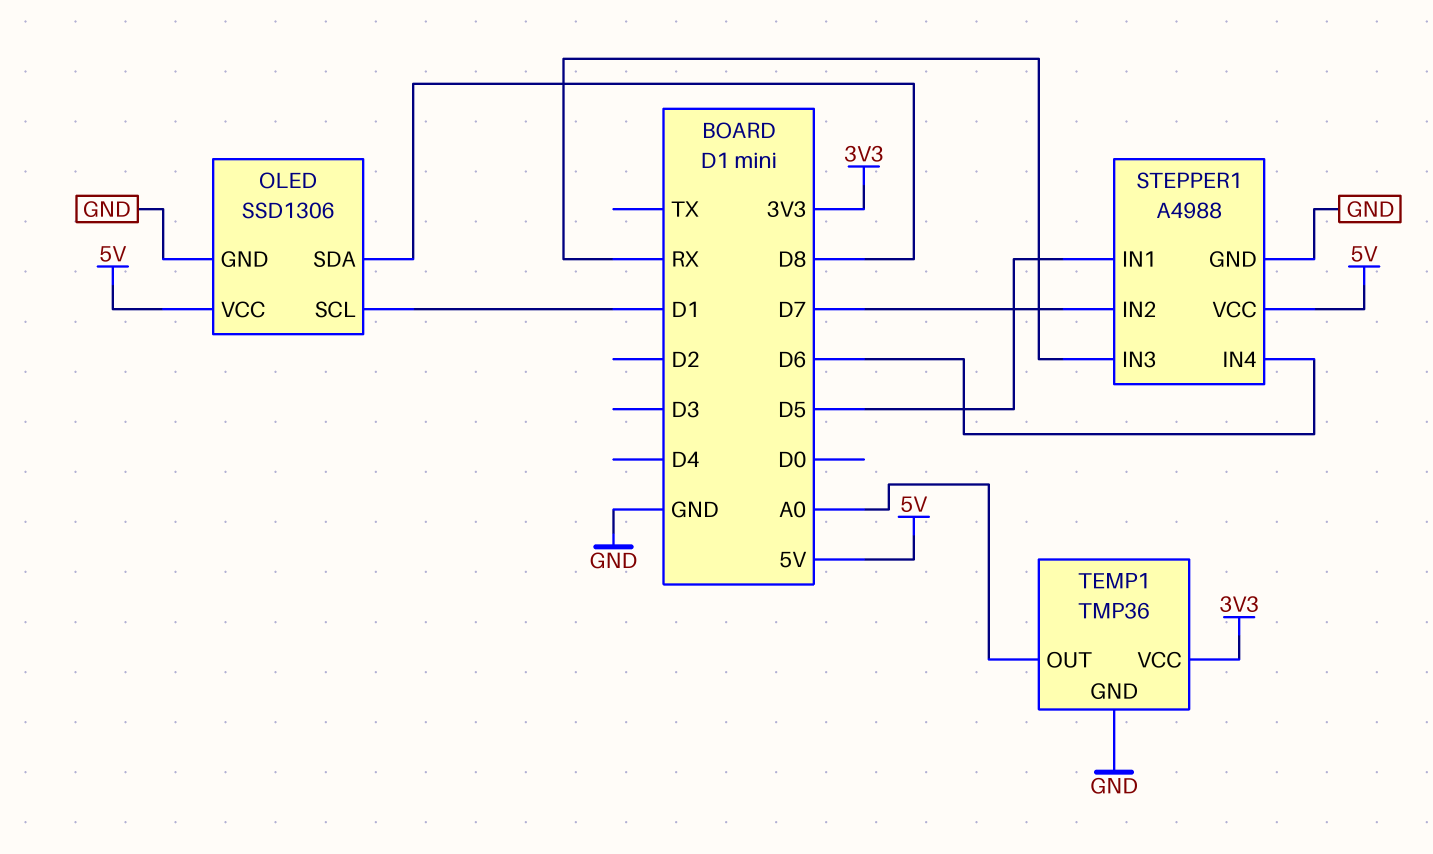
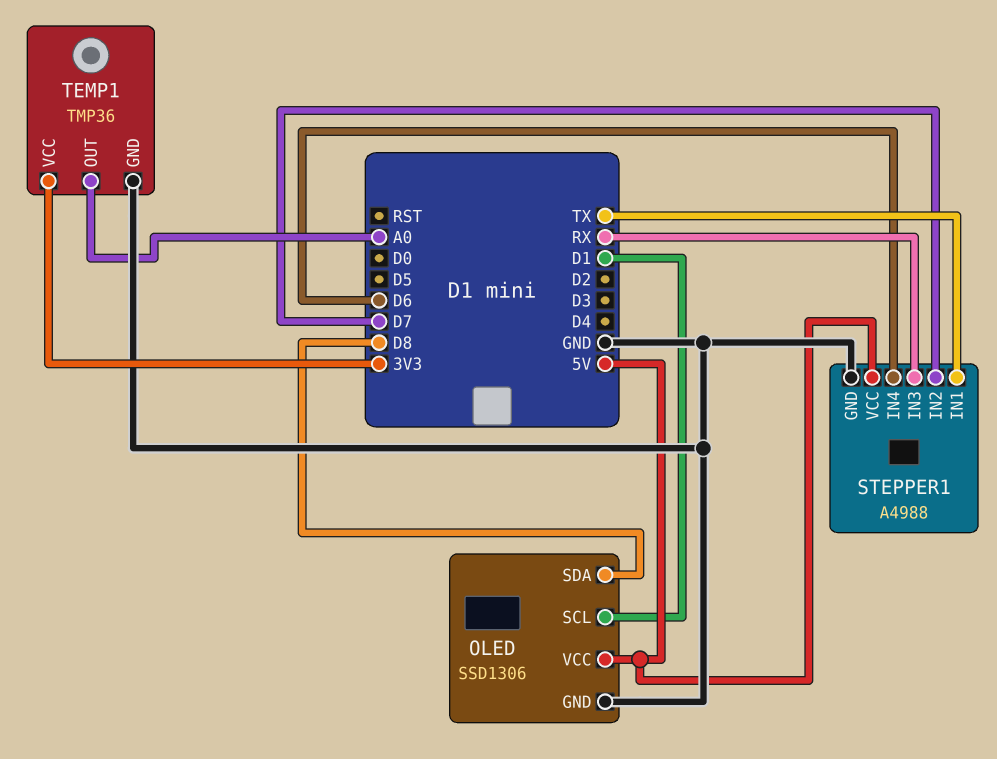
STEPPER1 pin IN1: D5 -> TX

